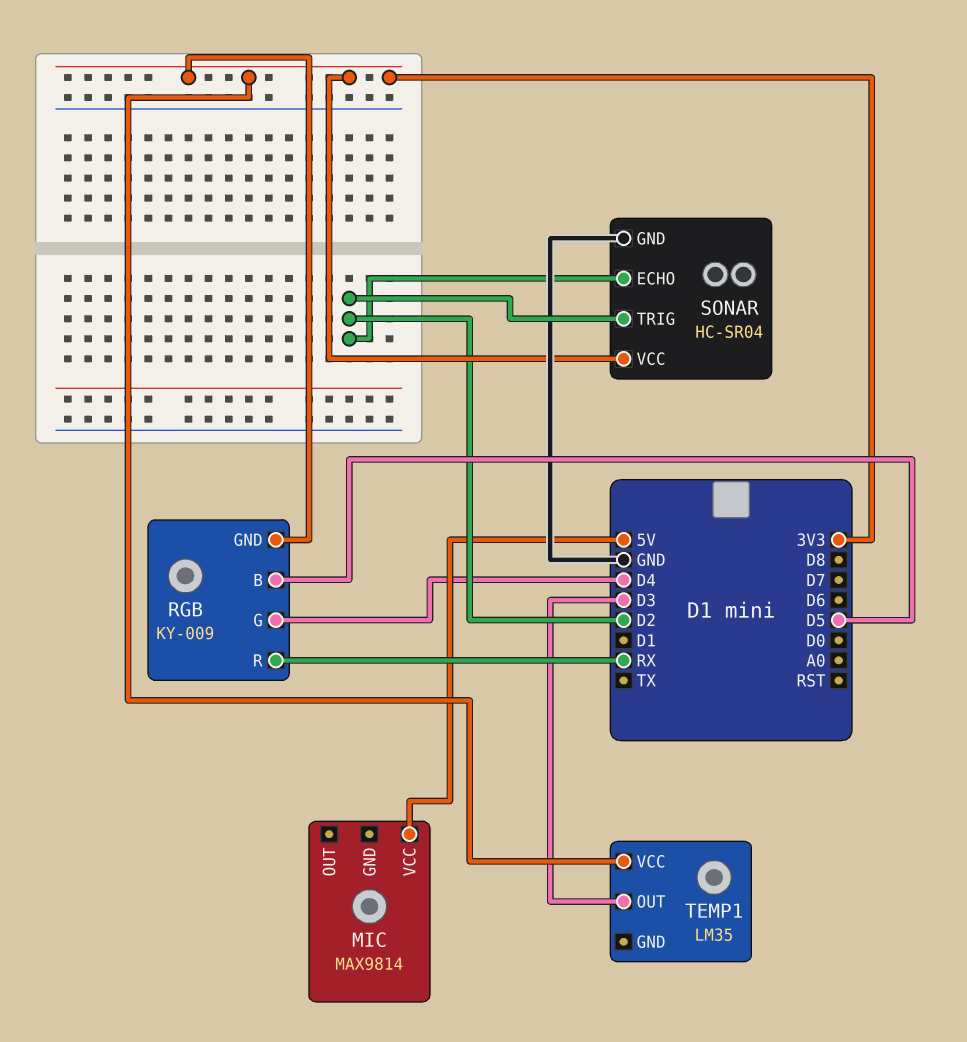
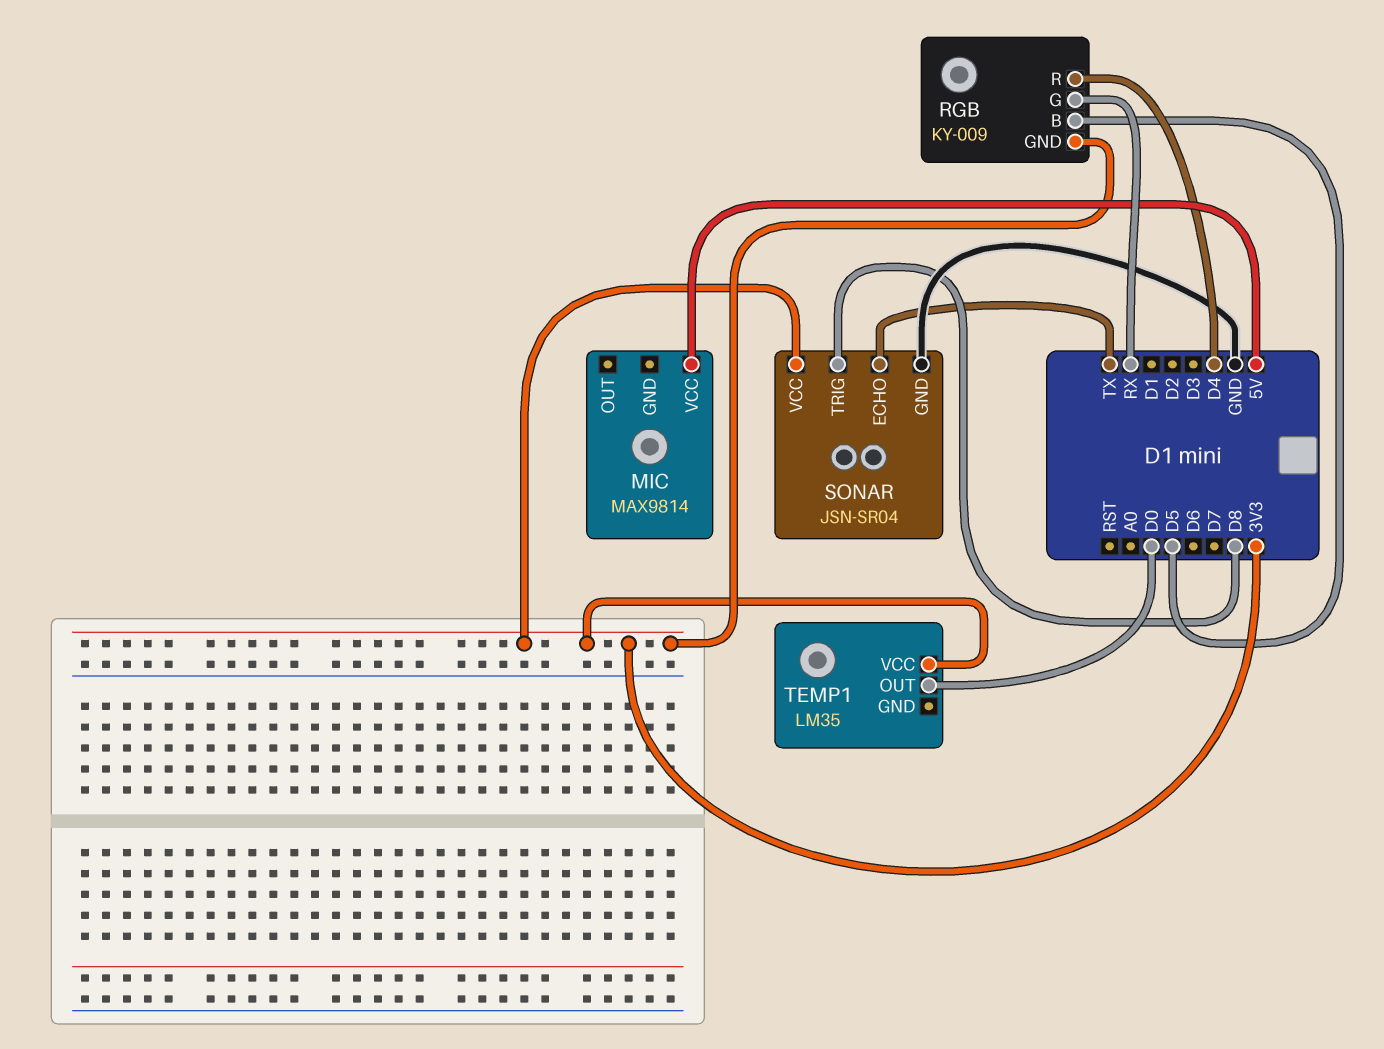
RGB pin G: D4 -> RX
RGB pin R: RX -> D4
SONAR: HC-SR04 -> JSN-SR04
SONAR pin ECHO: D2 -> TX
SONAR pin TRIG: D2 -> D8
TEMP1 pin OUT: D3 -> D0

